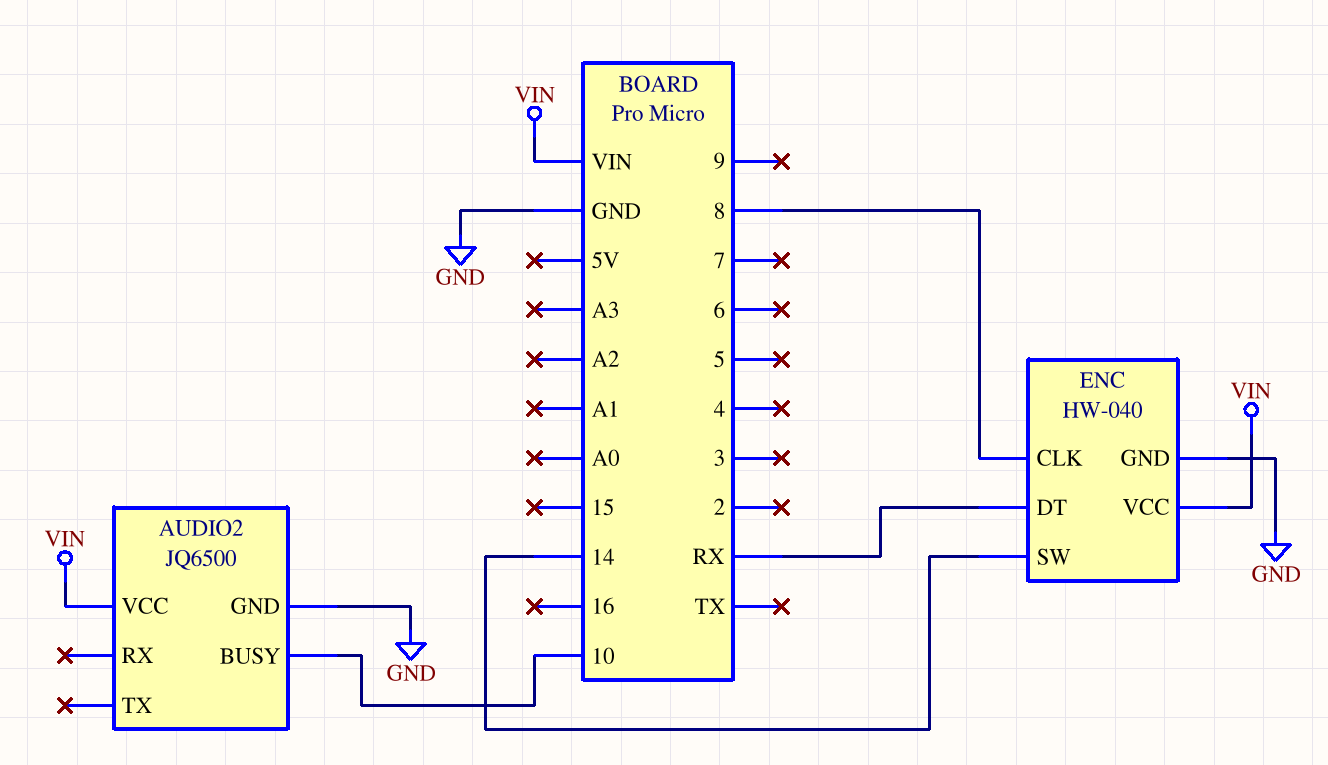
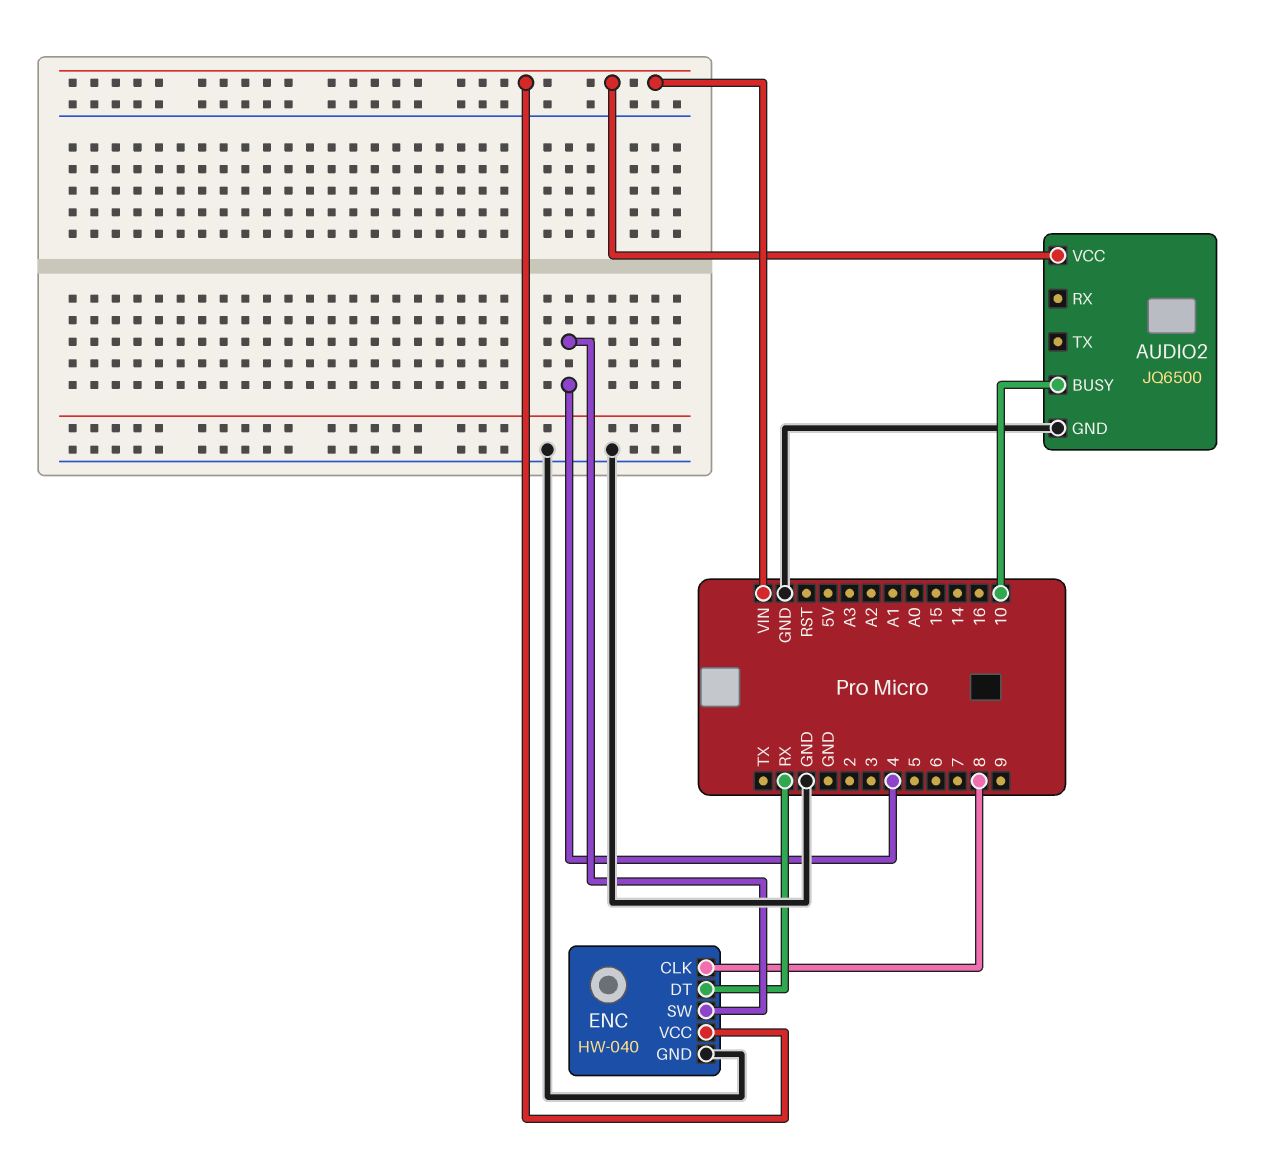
ENC pin SW: 14 -> 4

